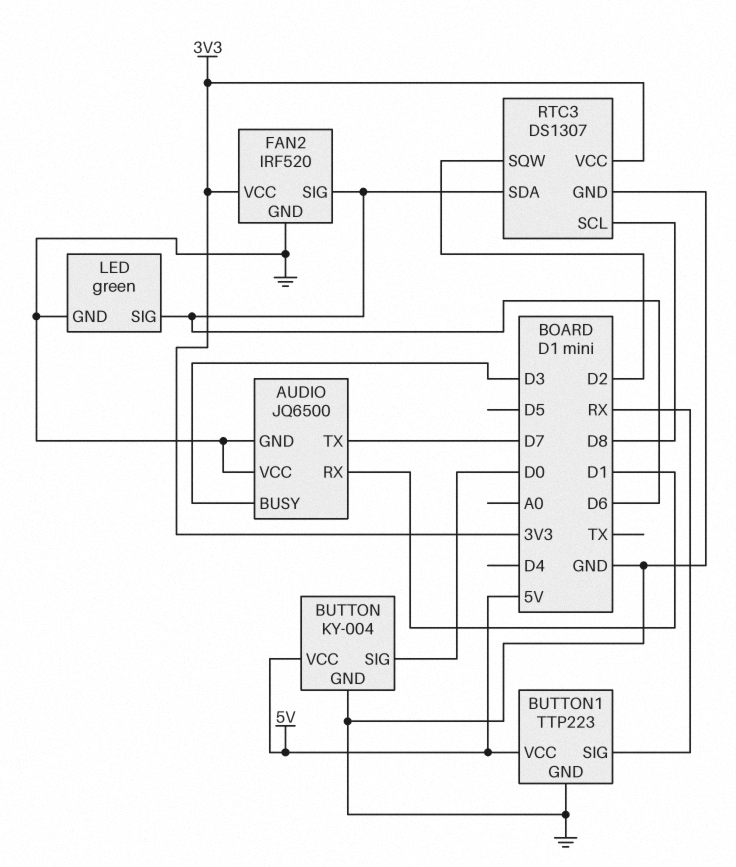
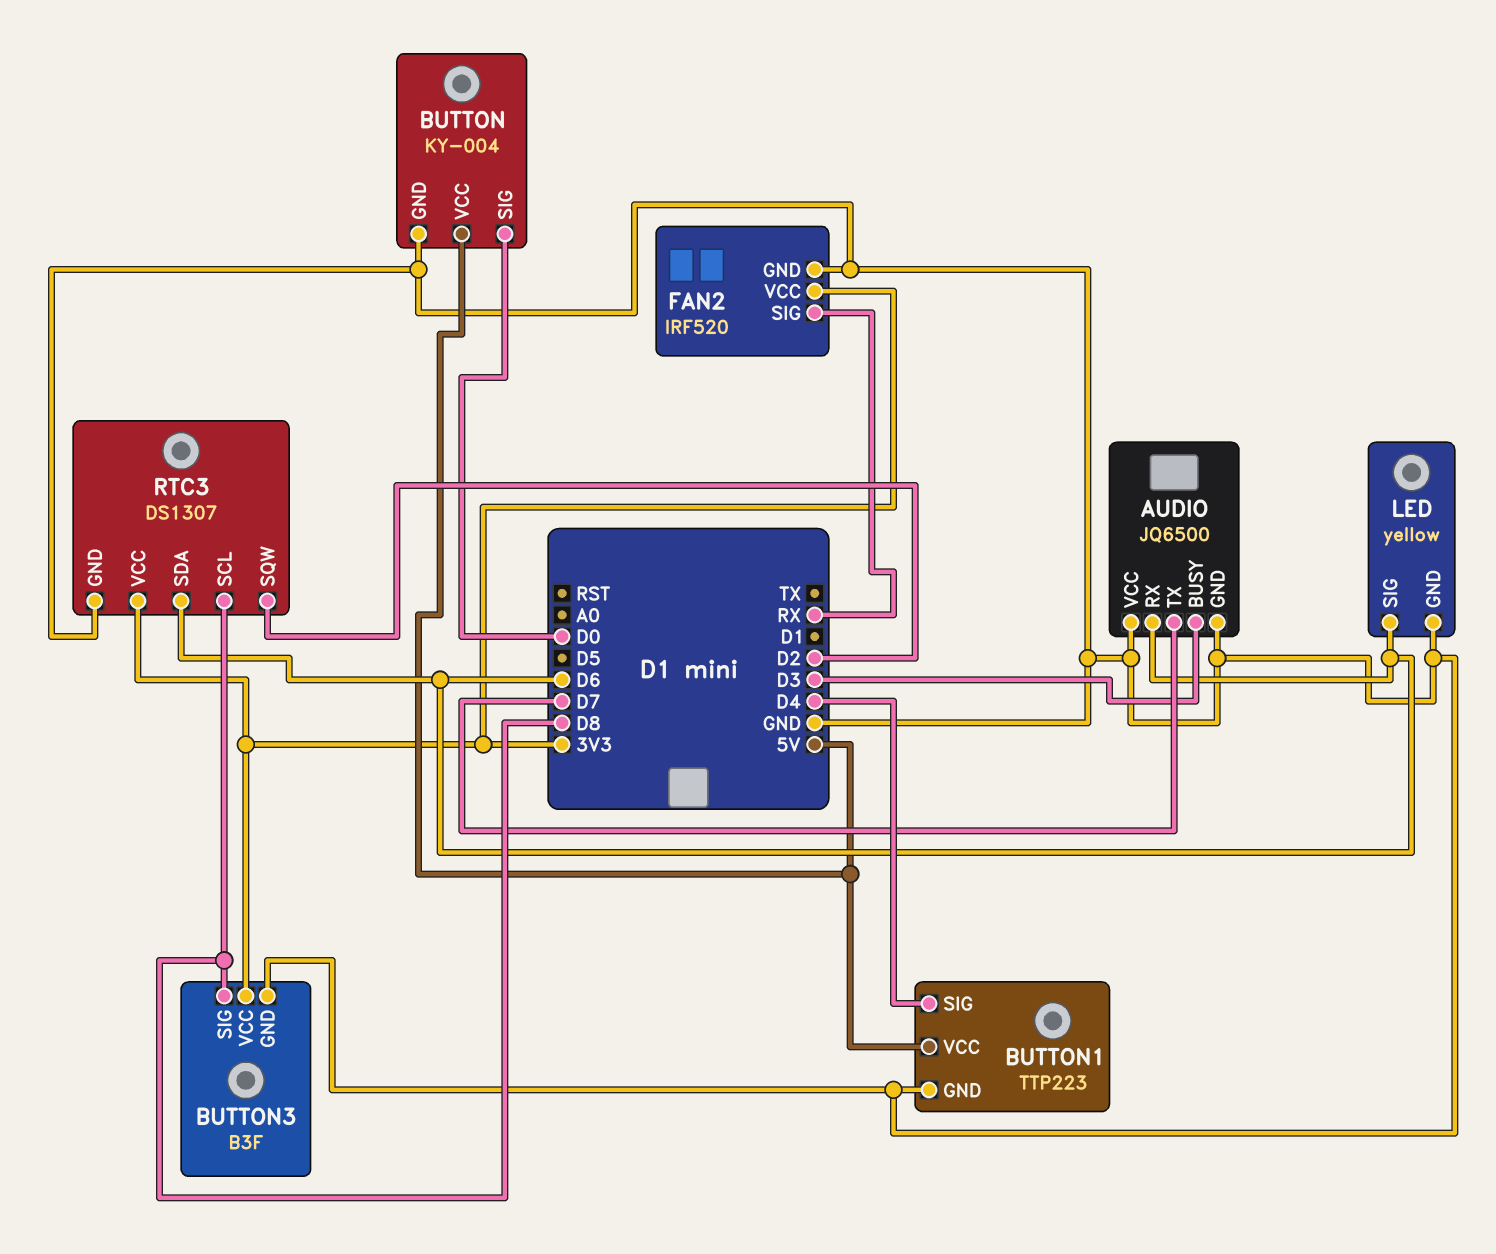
AUDIO pin RX: D1 -> D6
BUTTON1 pin SIG: RX -> D4
BUTTON3: none -> B3F
BUTTON3 pin GND: none -> GND
BUTTON3 pin SIG: none -> D8
BUTTON3 pin VCC: none -> 3V3
FAN2 pin SIG: D6 -> RX
LED: green -> yellow

